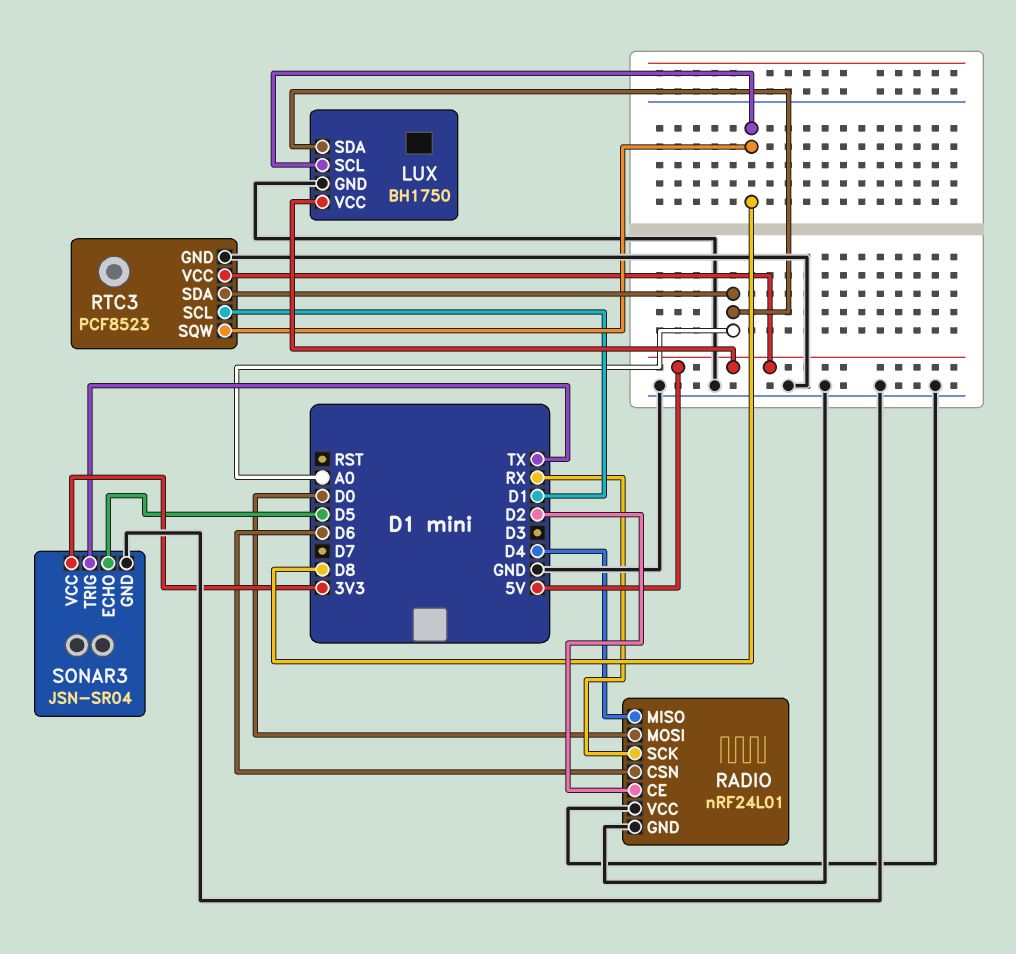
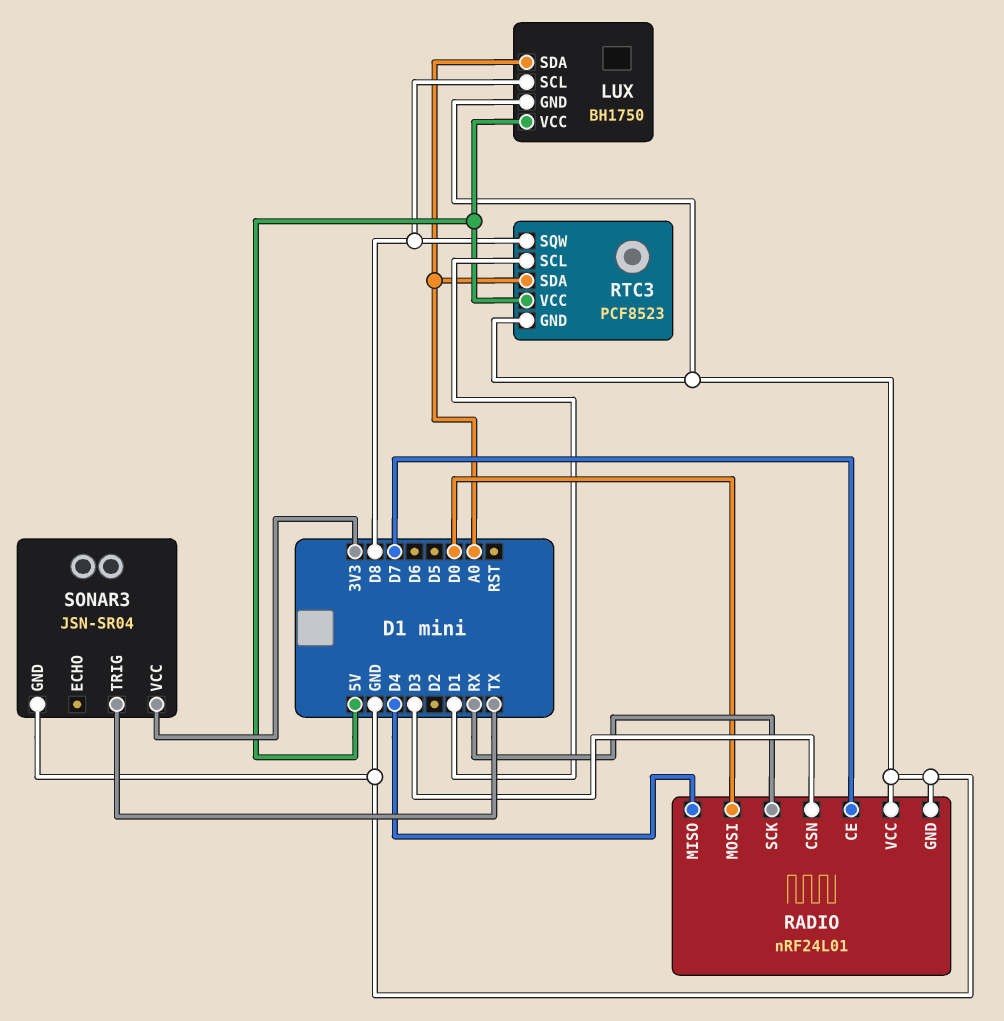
RADIO pin CE: D2 -> D7
RADIO pin CSN: D6 -> D3
SONAR3 pin ECHO: D5 -> none

